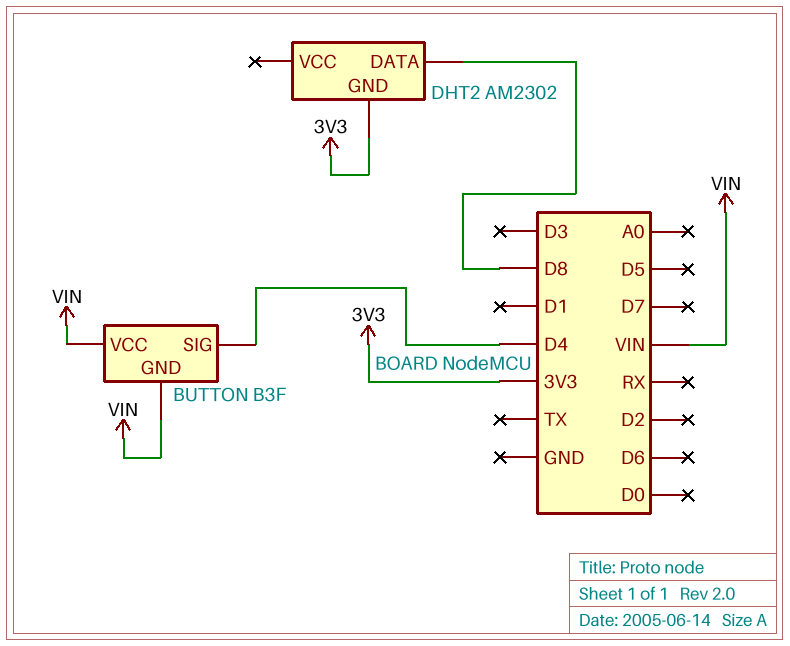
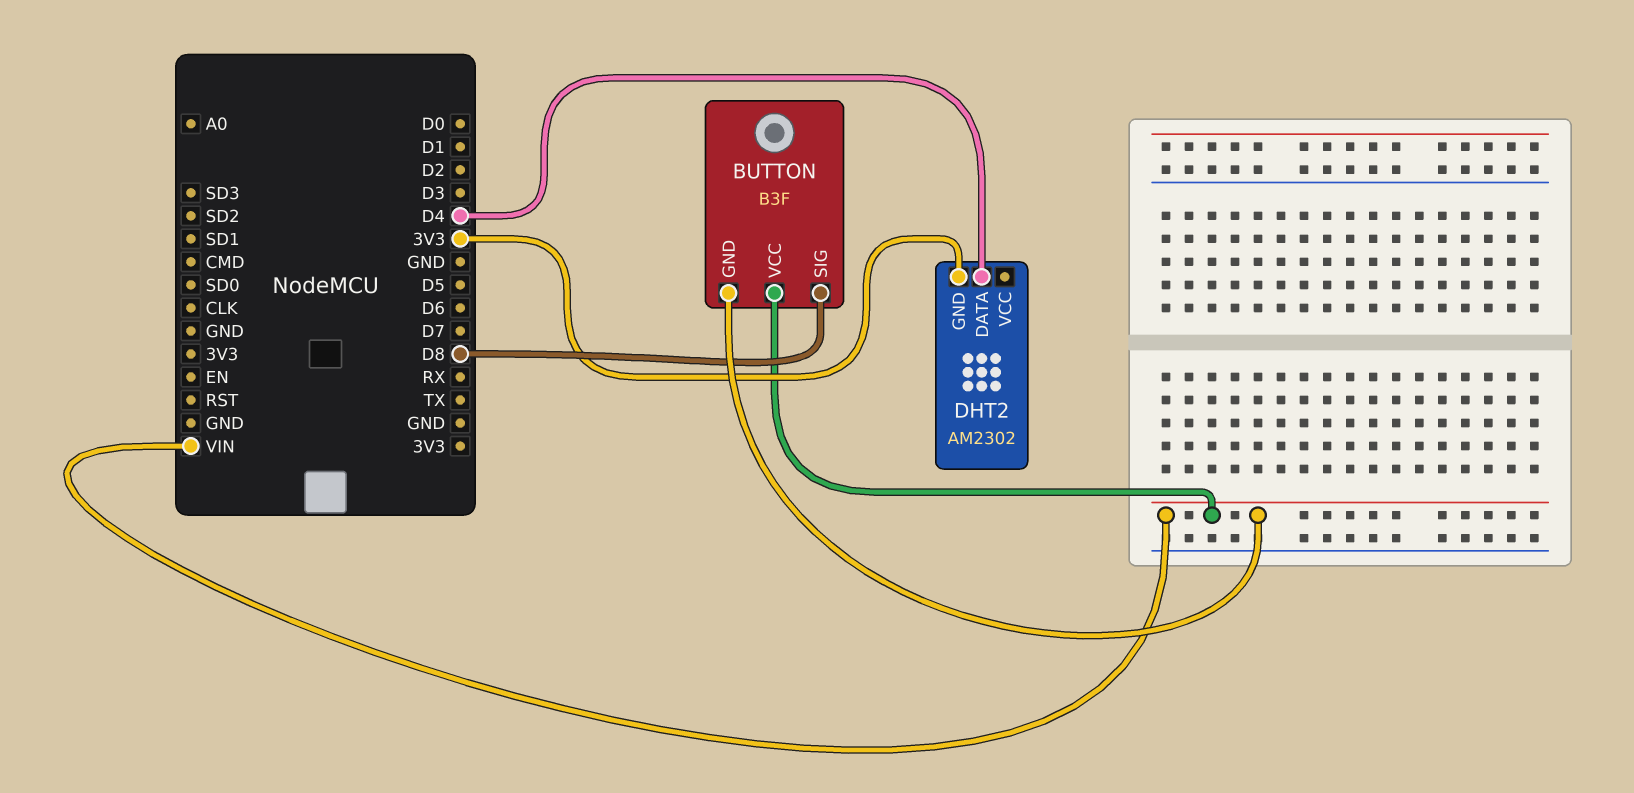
BUTTON pin SIG: D4 -> D8
DHT2 pin DATA: D8 -> D4

